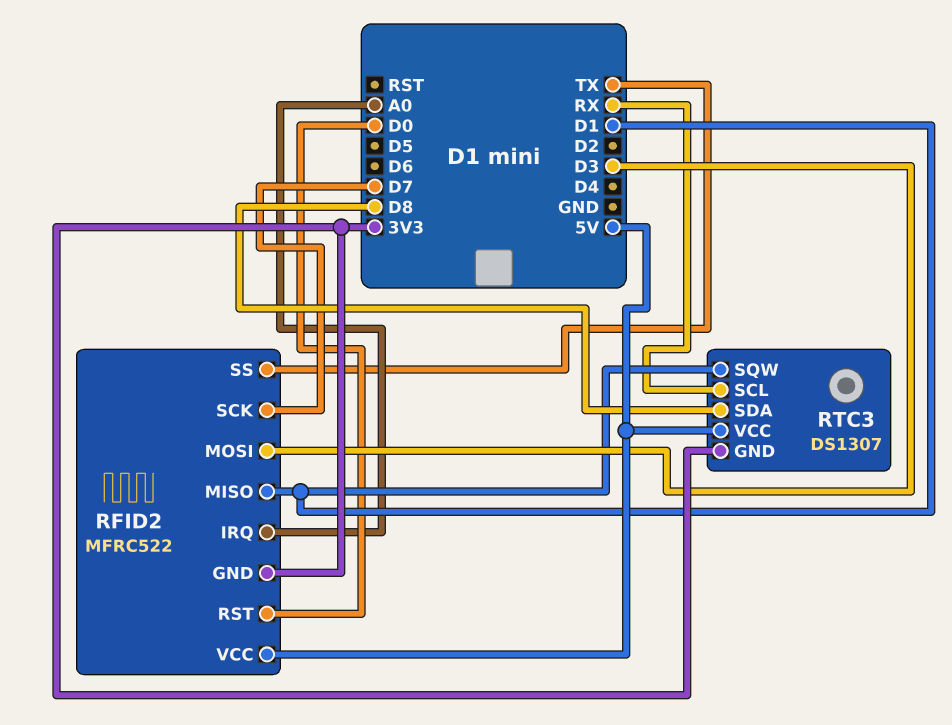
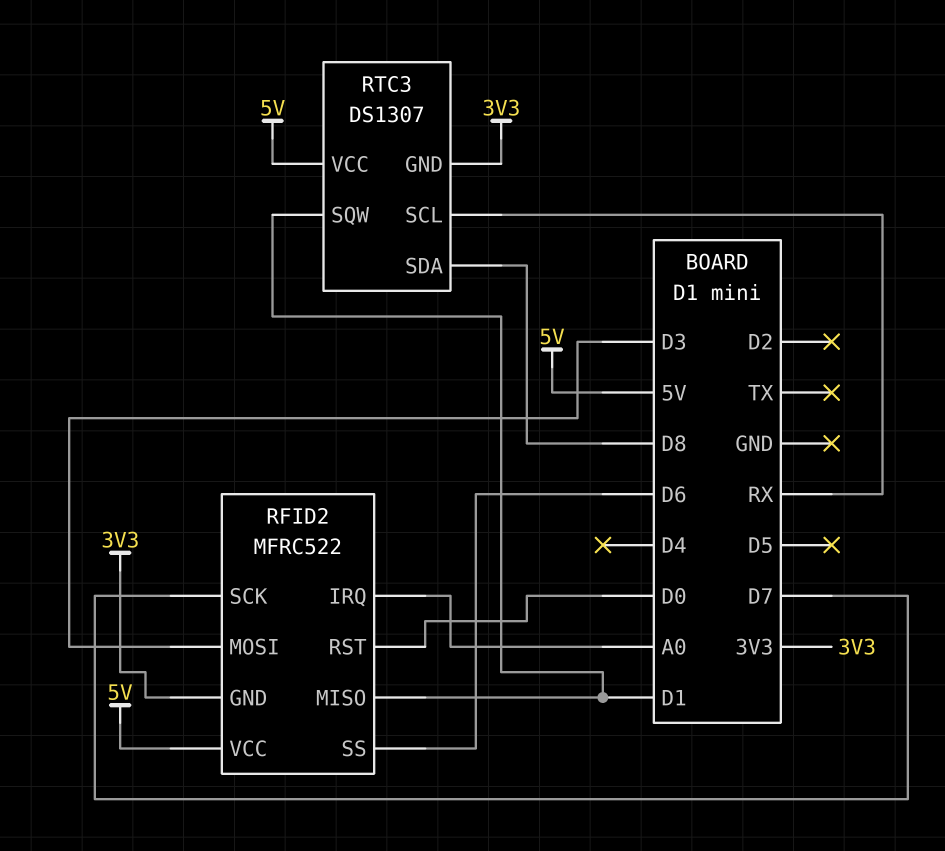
RFID2 pin SS: TX -> D6

